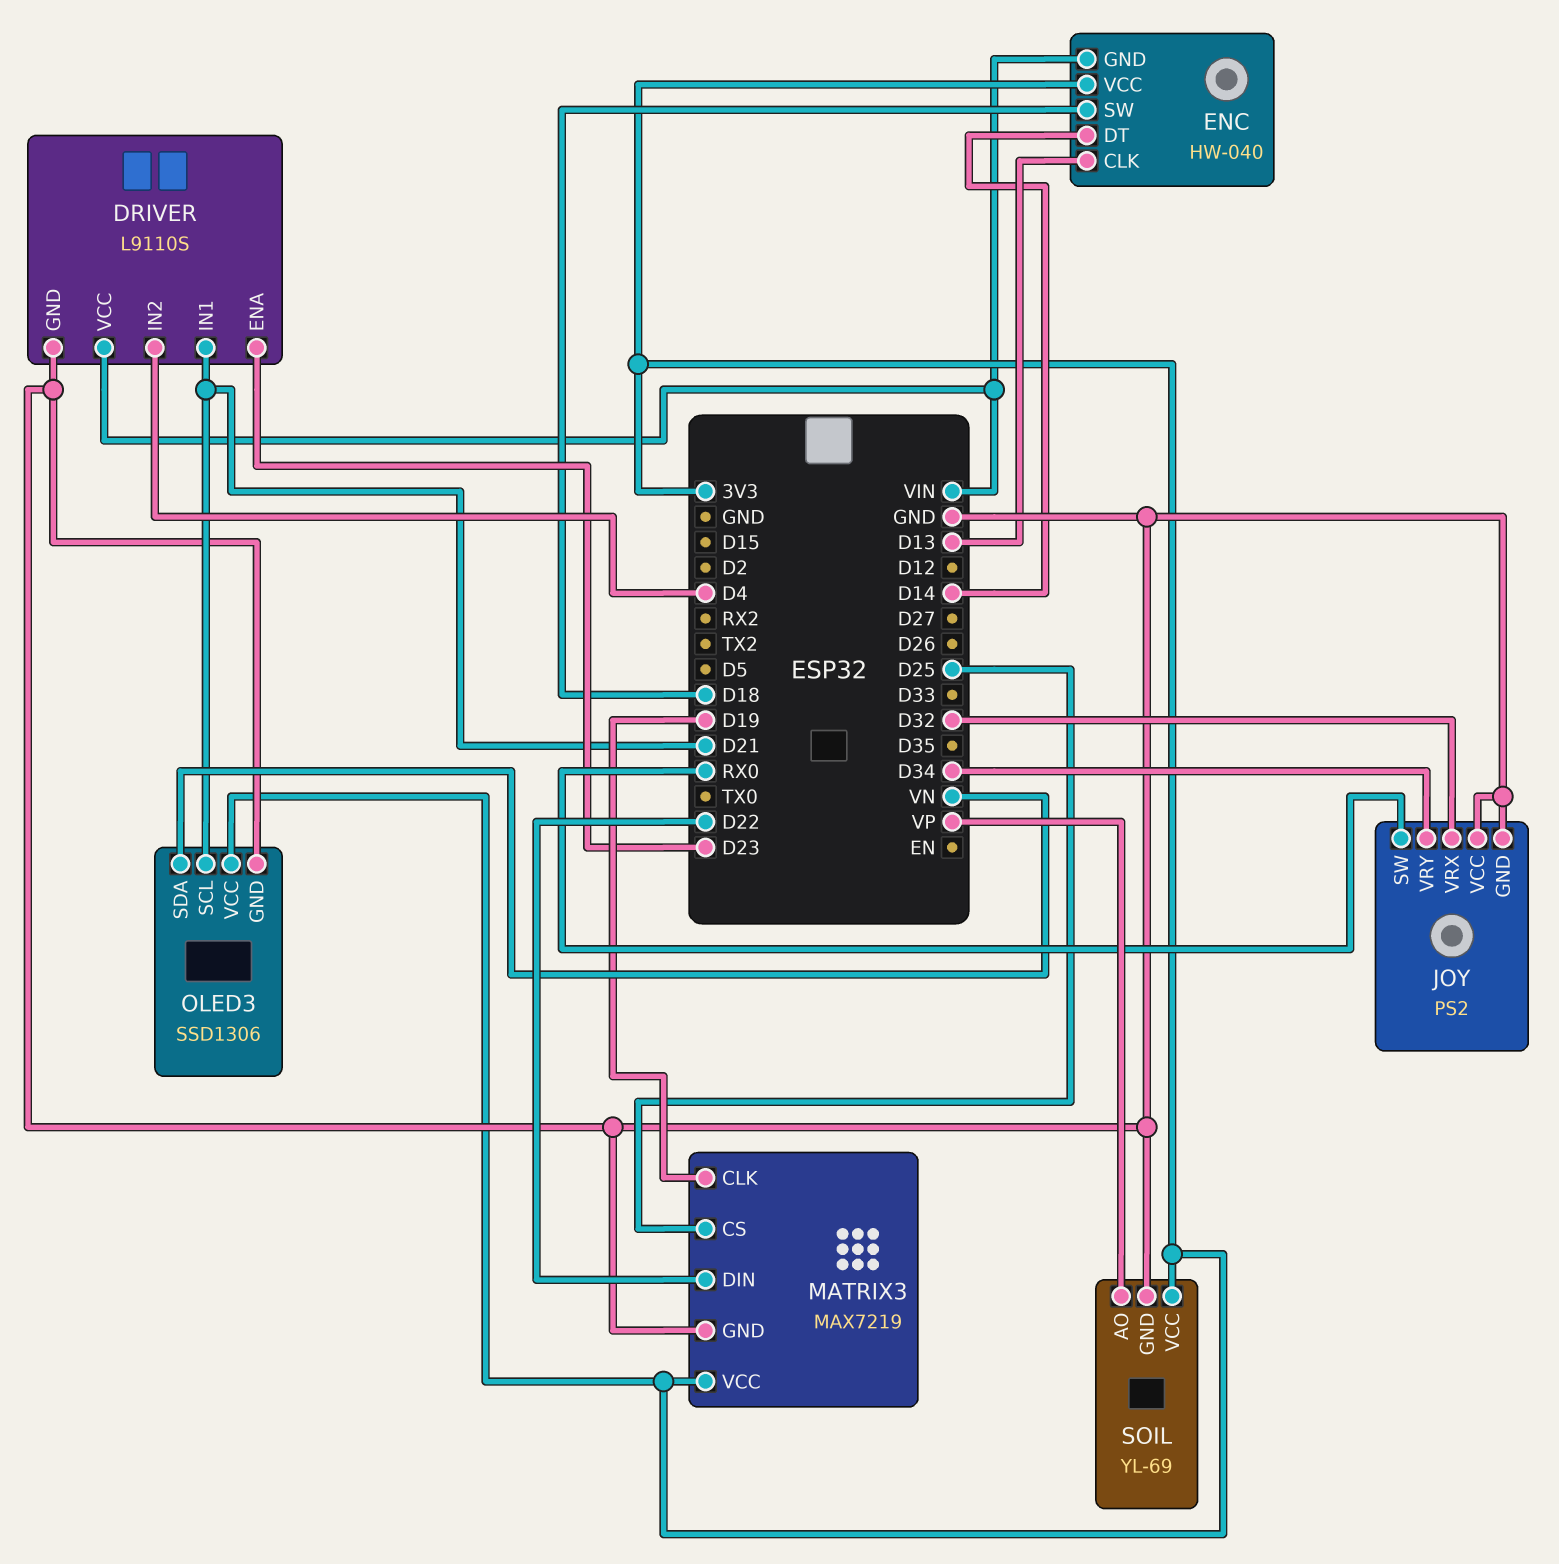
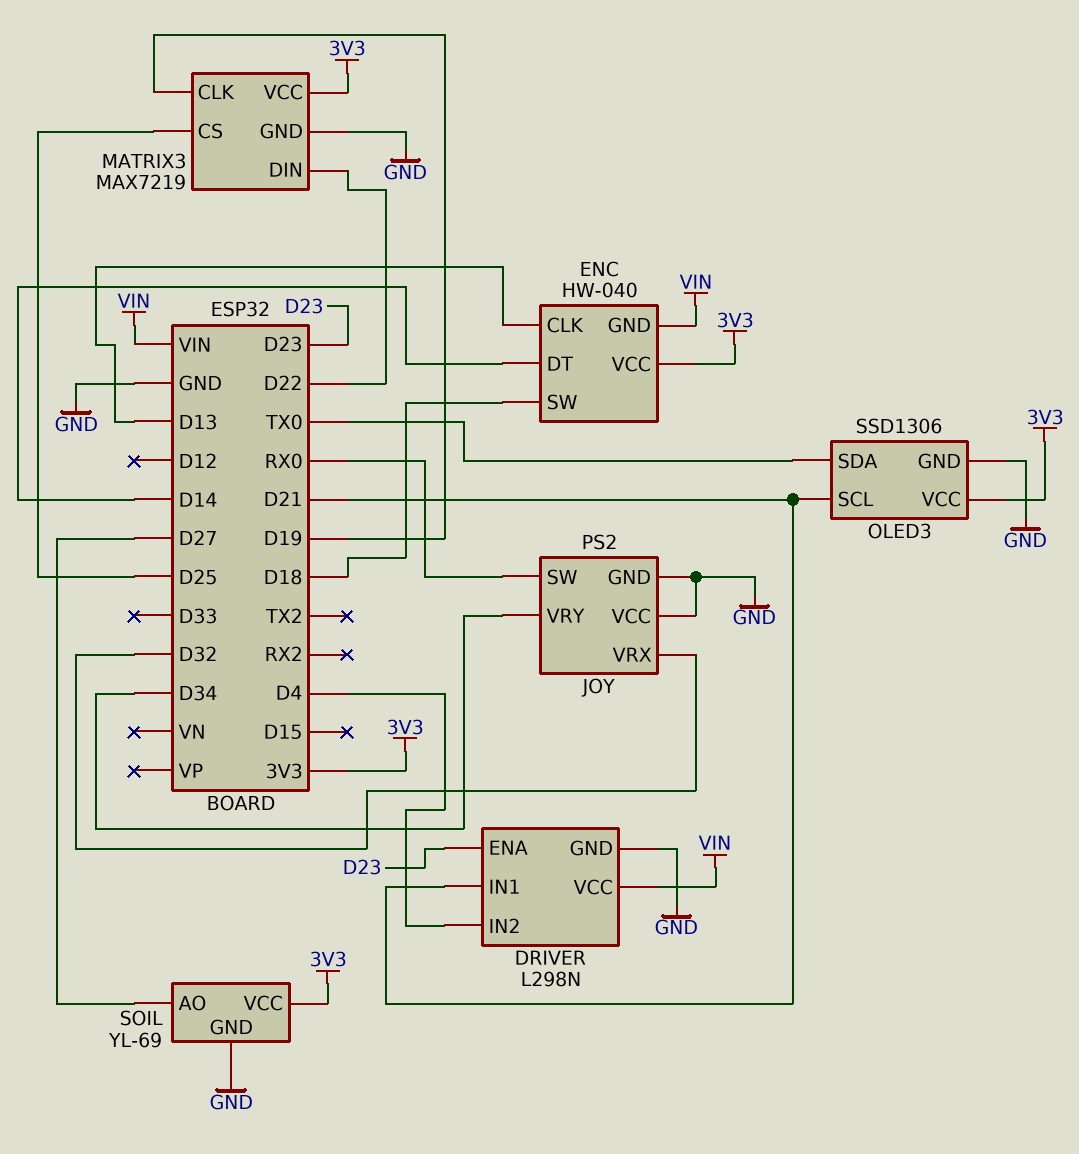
DRIVER: L9110S -> L298N
OLED3 pin SDA: VN -> TX0
SOIL pin AO: VP -> D27

